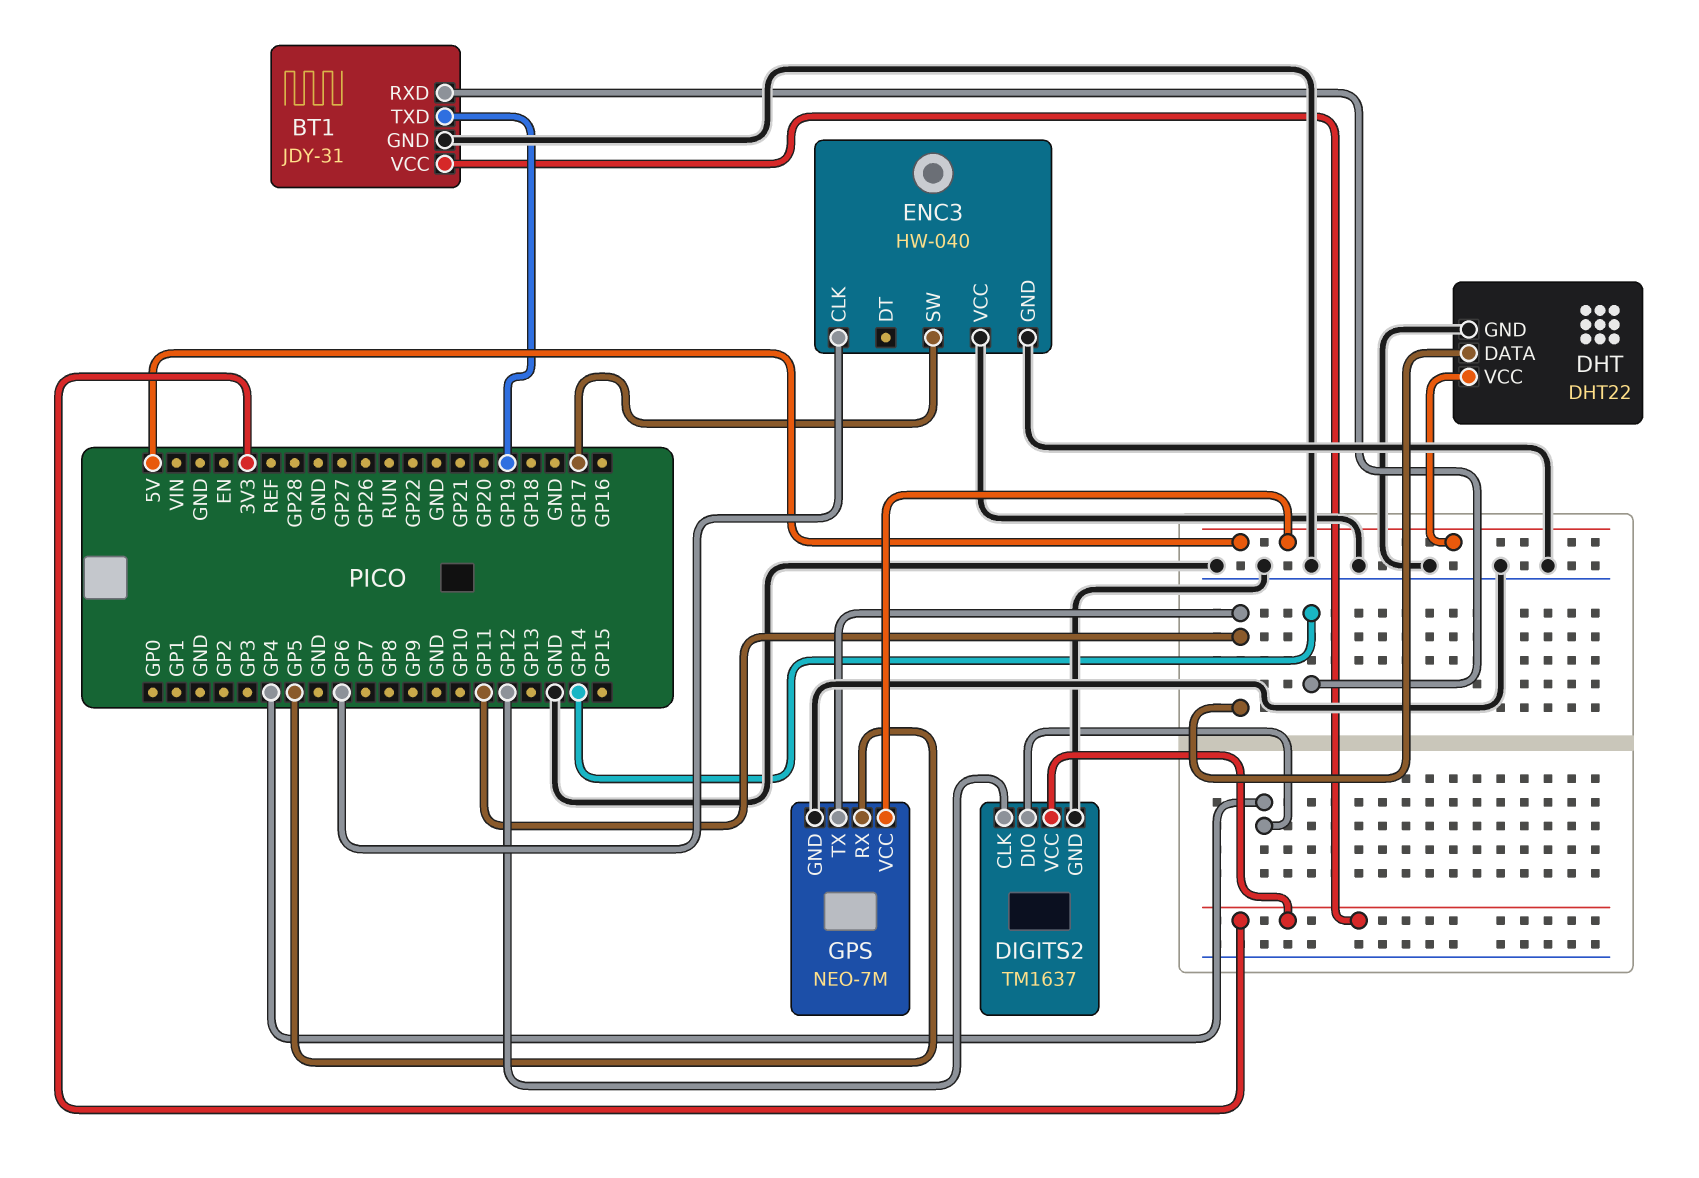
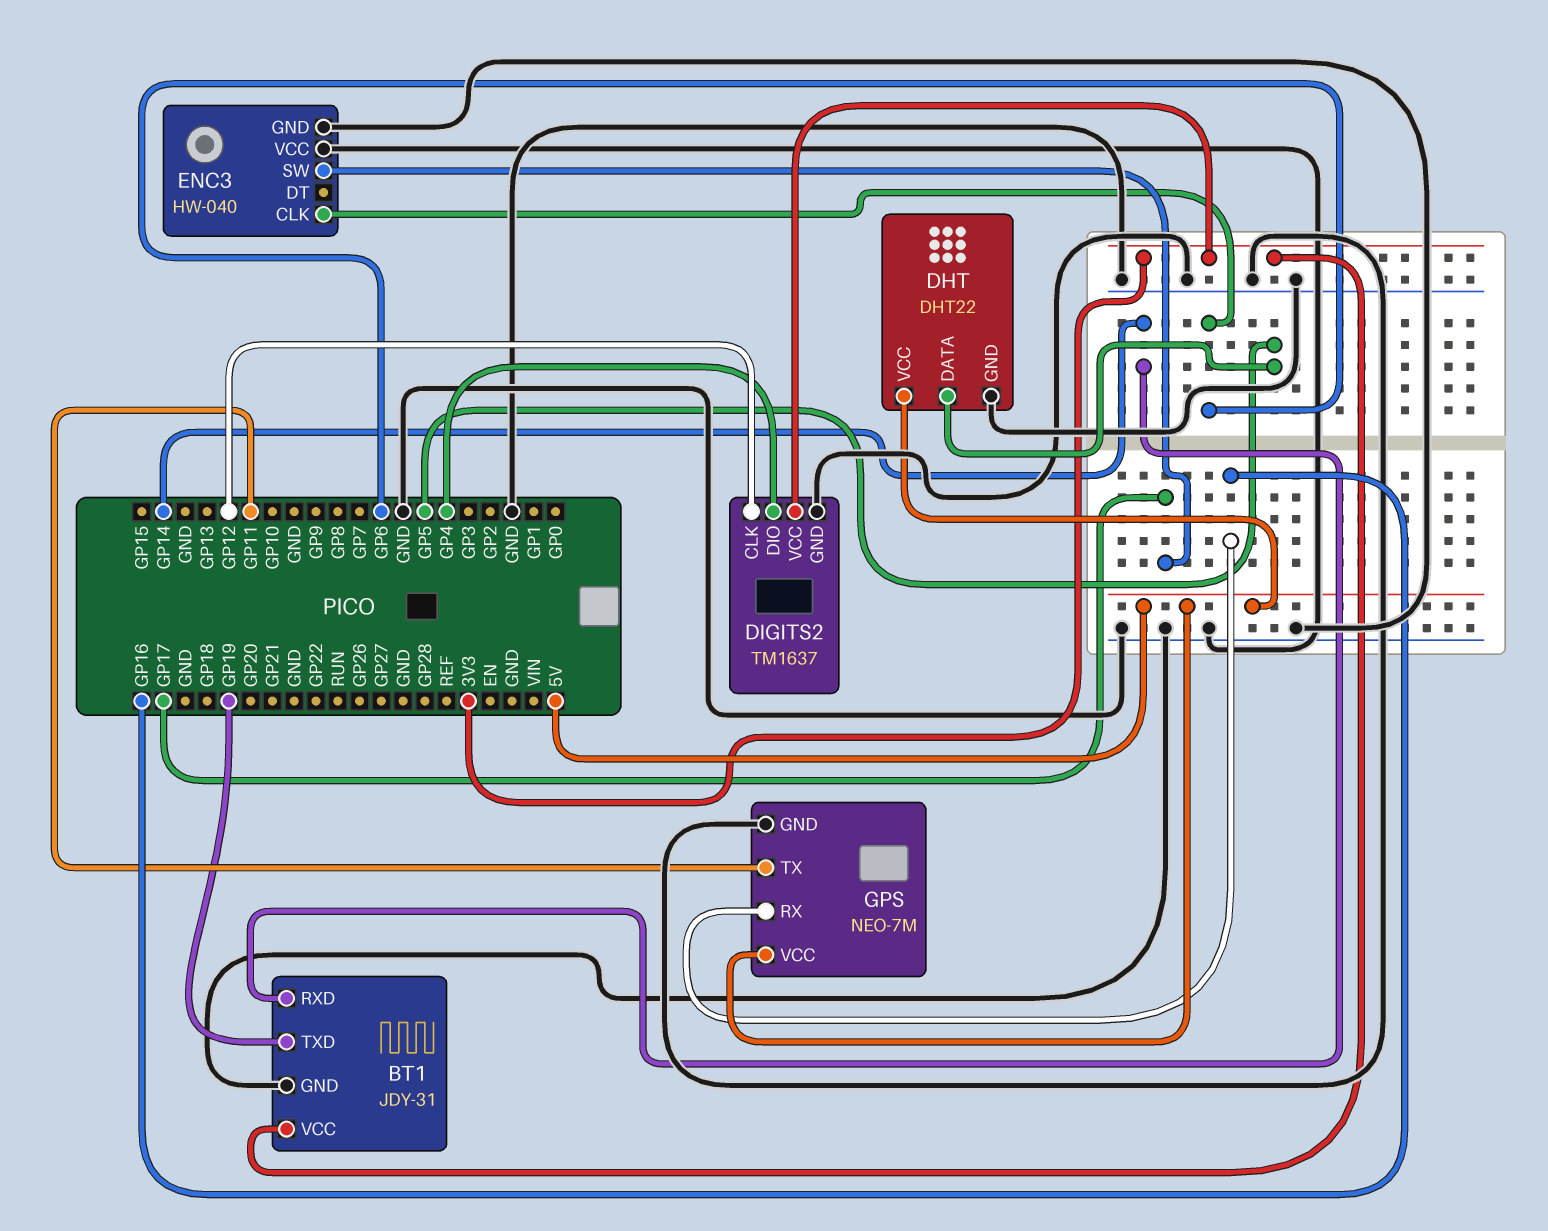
DHT pin DATA: GP11 -> GP5
GPS pin RX: GP5 -> GP16

